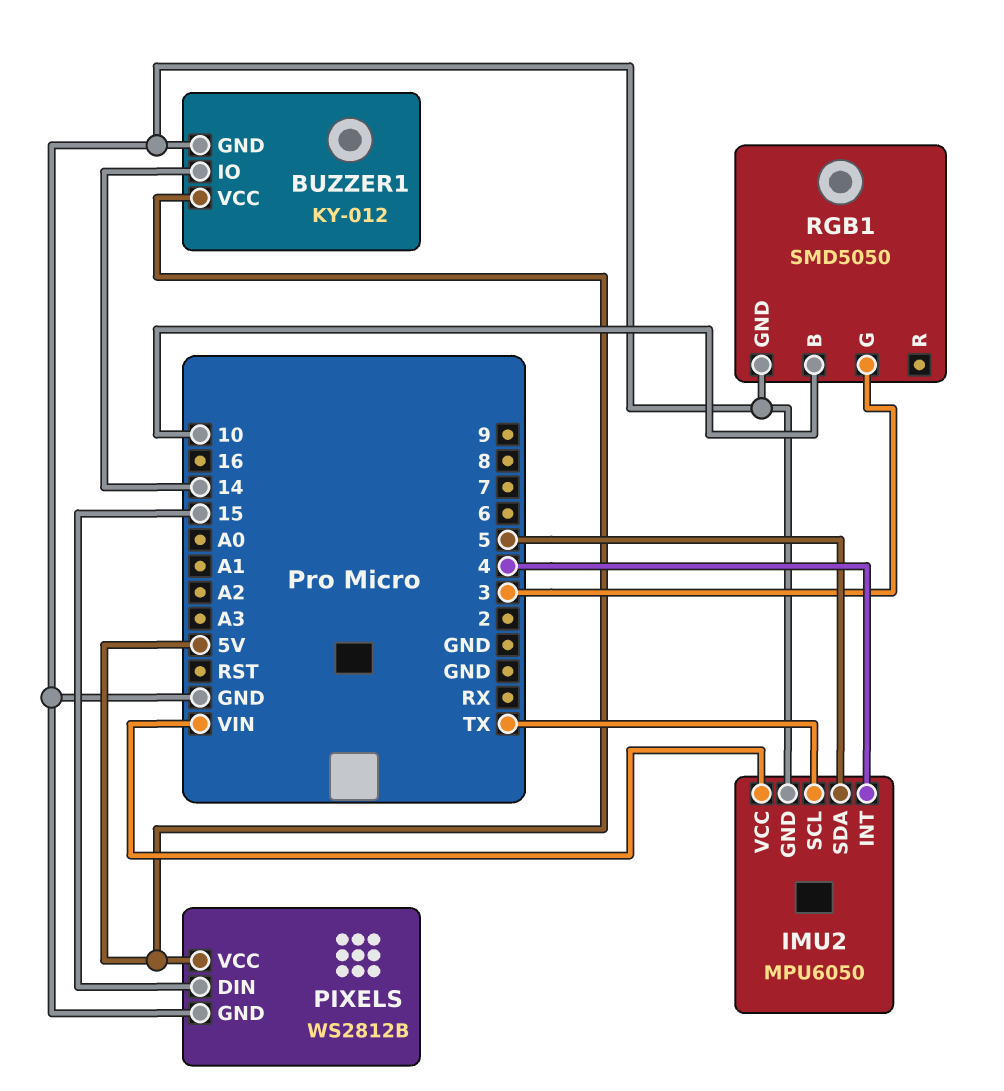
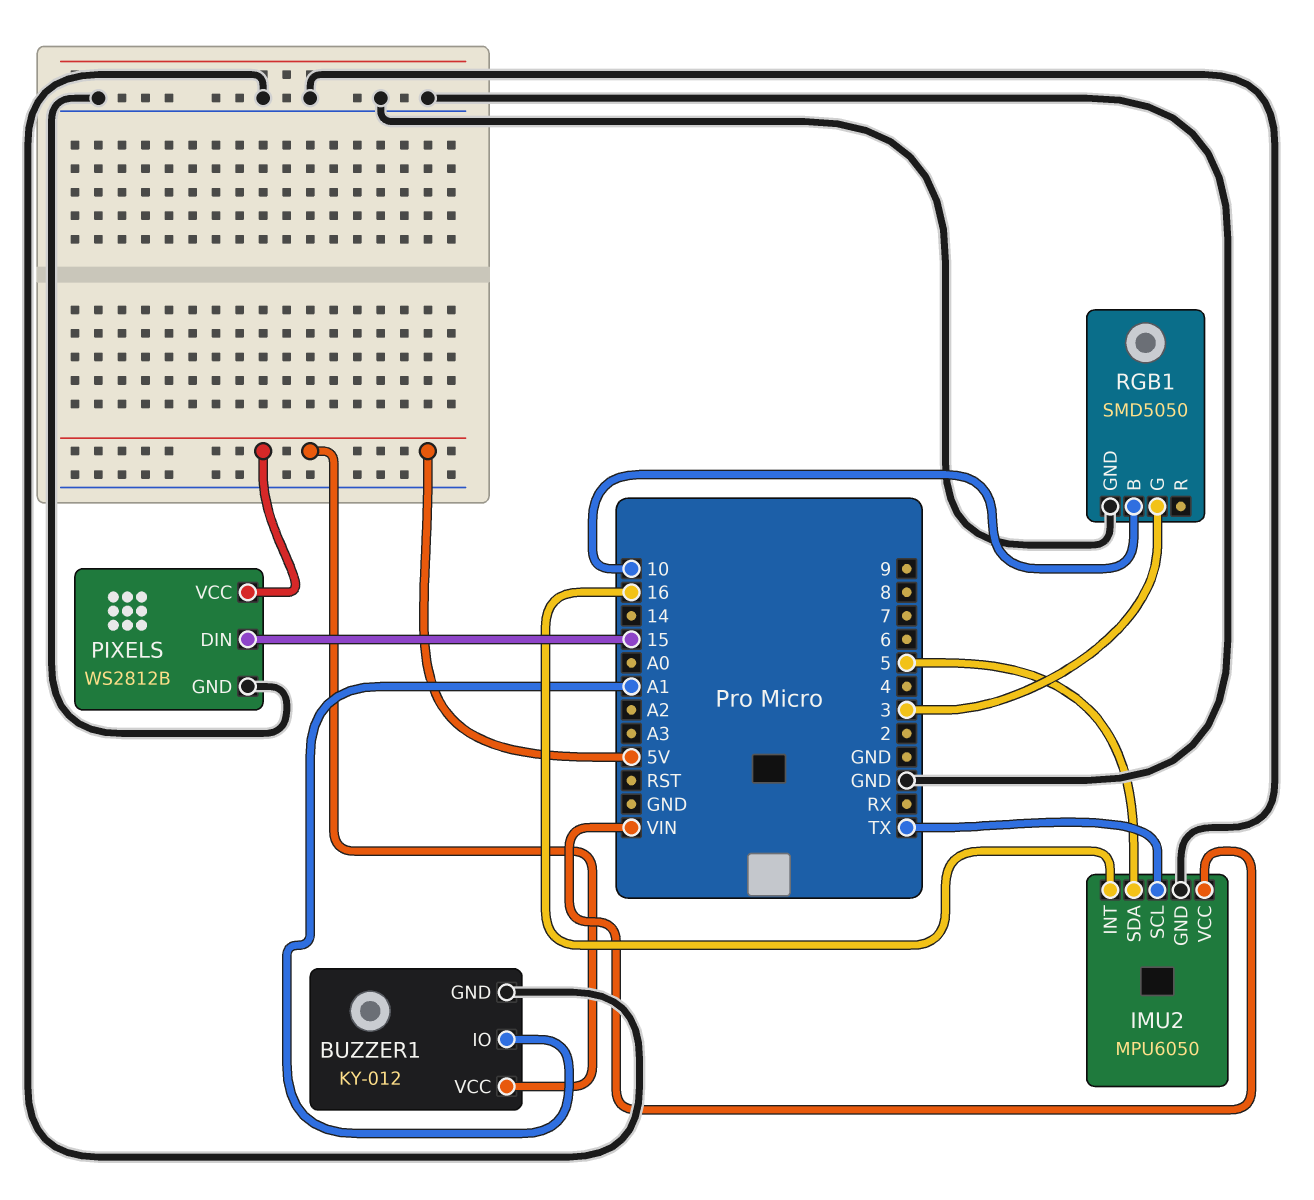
BUZZER1 pin IO: 14 -> A1
IMU2 pin INT: 4 -> 16

